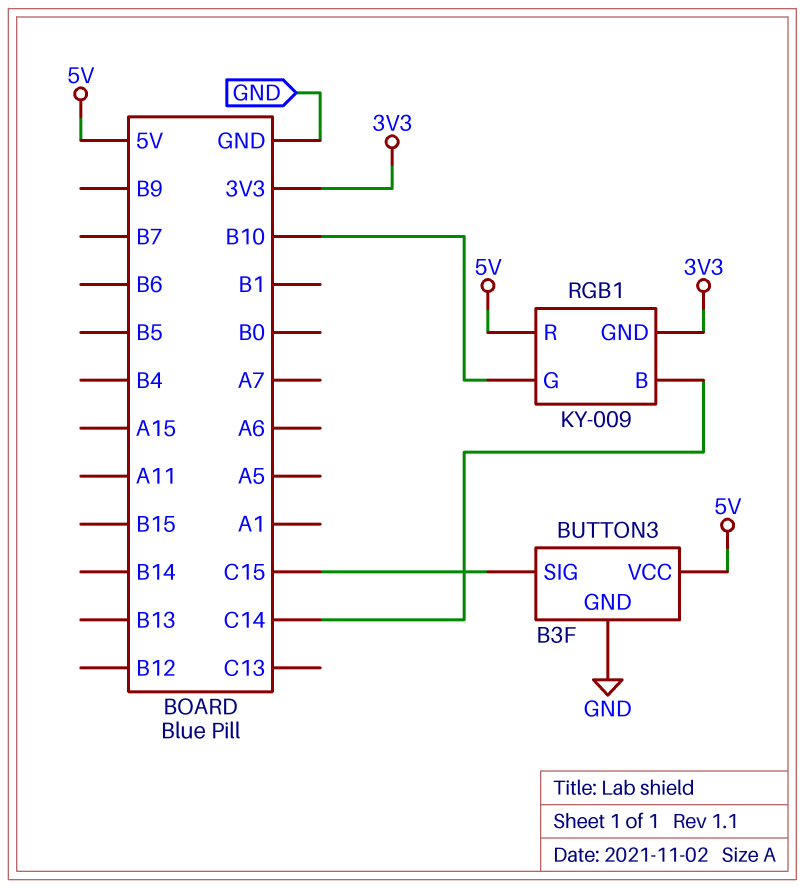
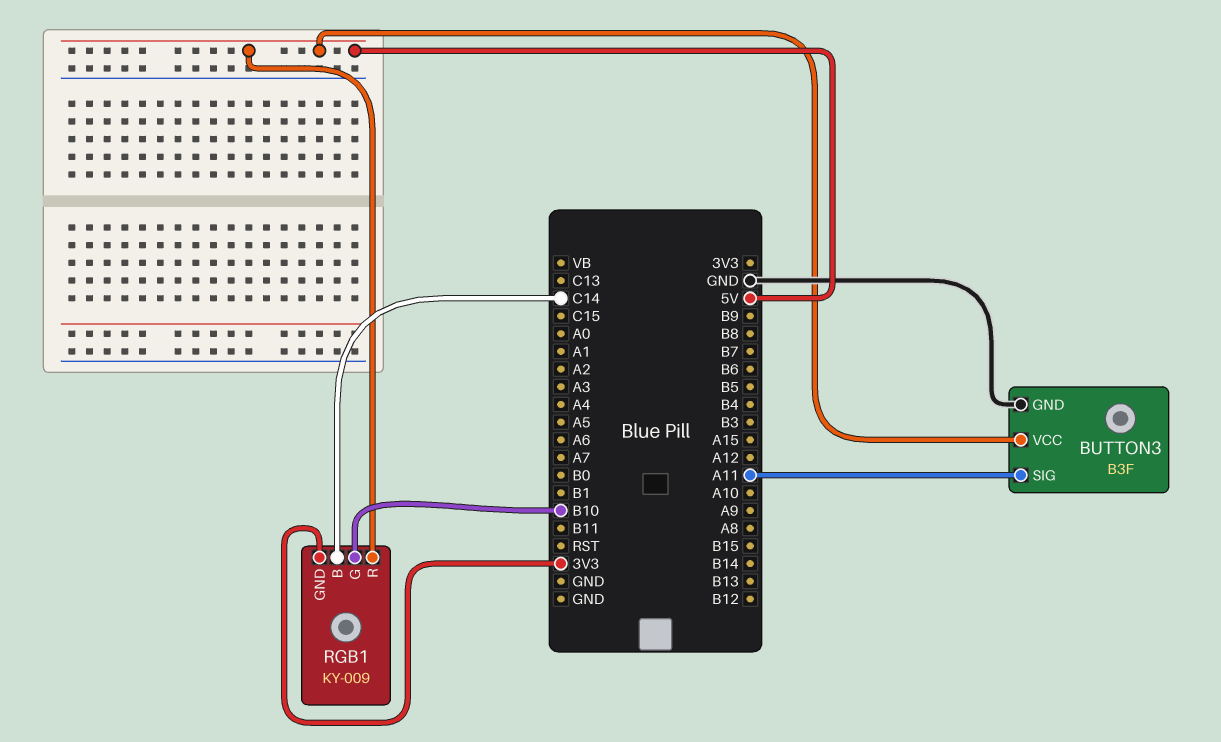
BUTTON3 pin SIG: C15 -> A11

